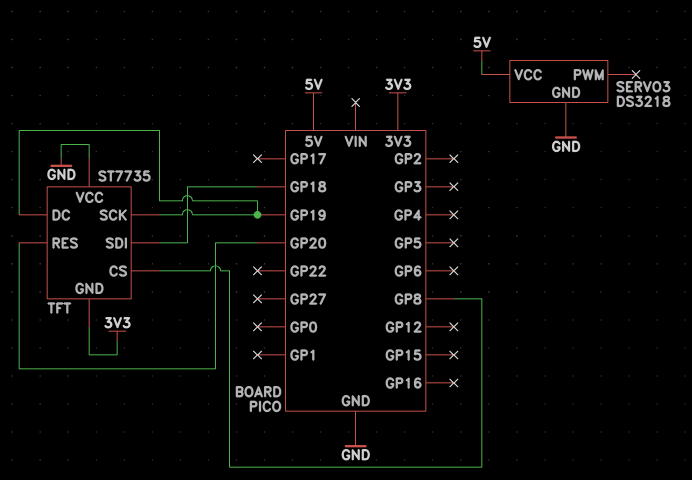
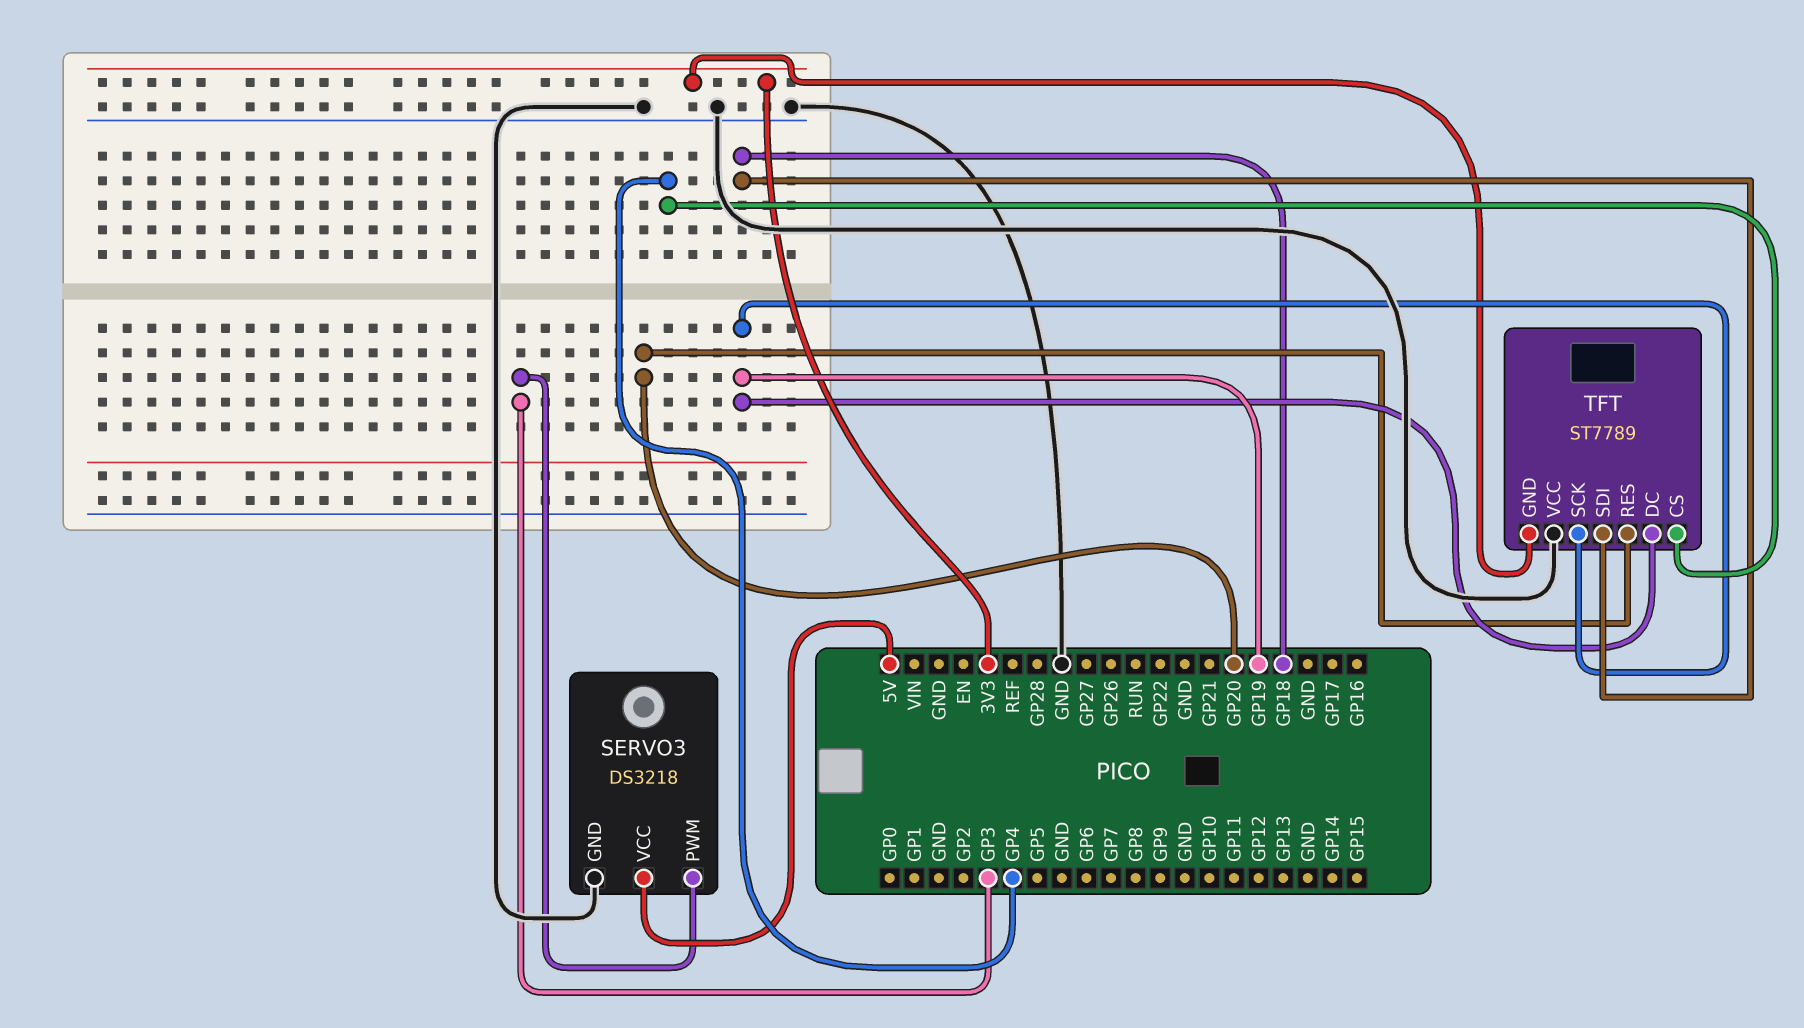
SERVO3 pin PWM: none -> GP3
TFT: ST7735 -> ST7789
TFT pin CS: GP8 -> GP4

